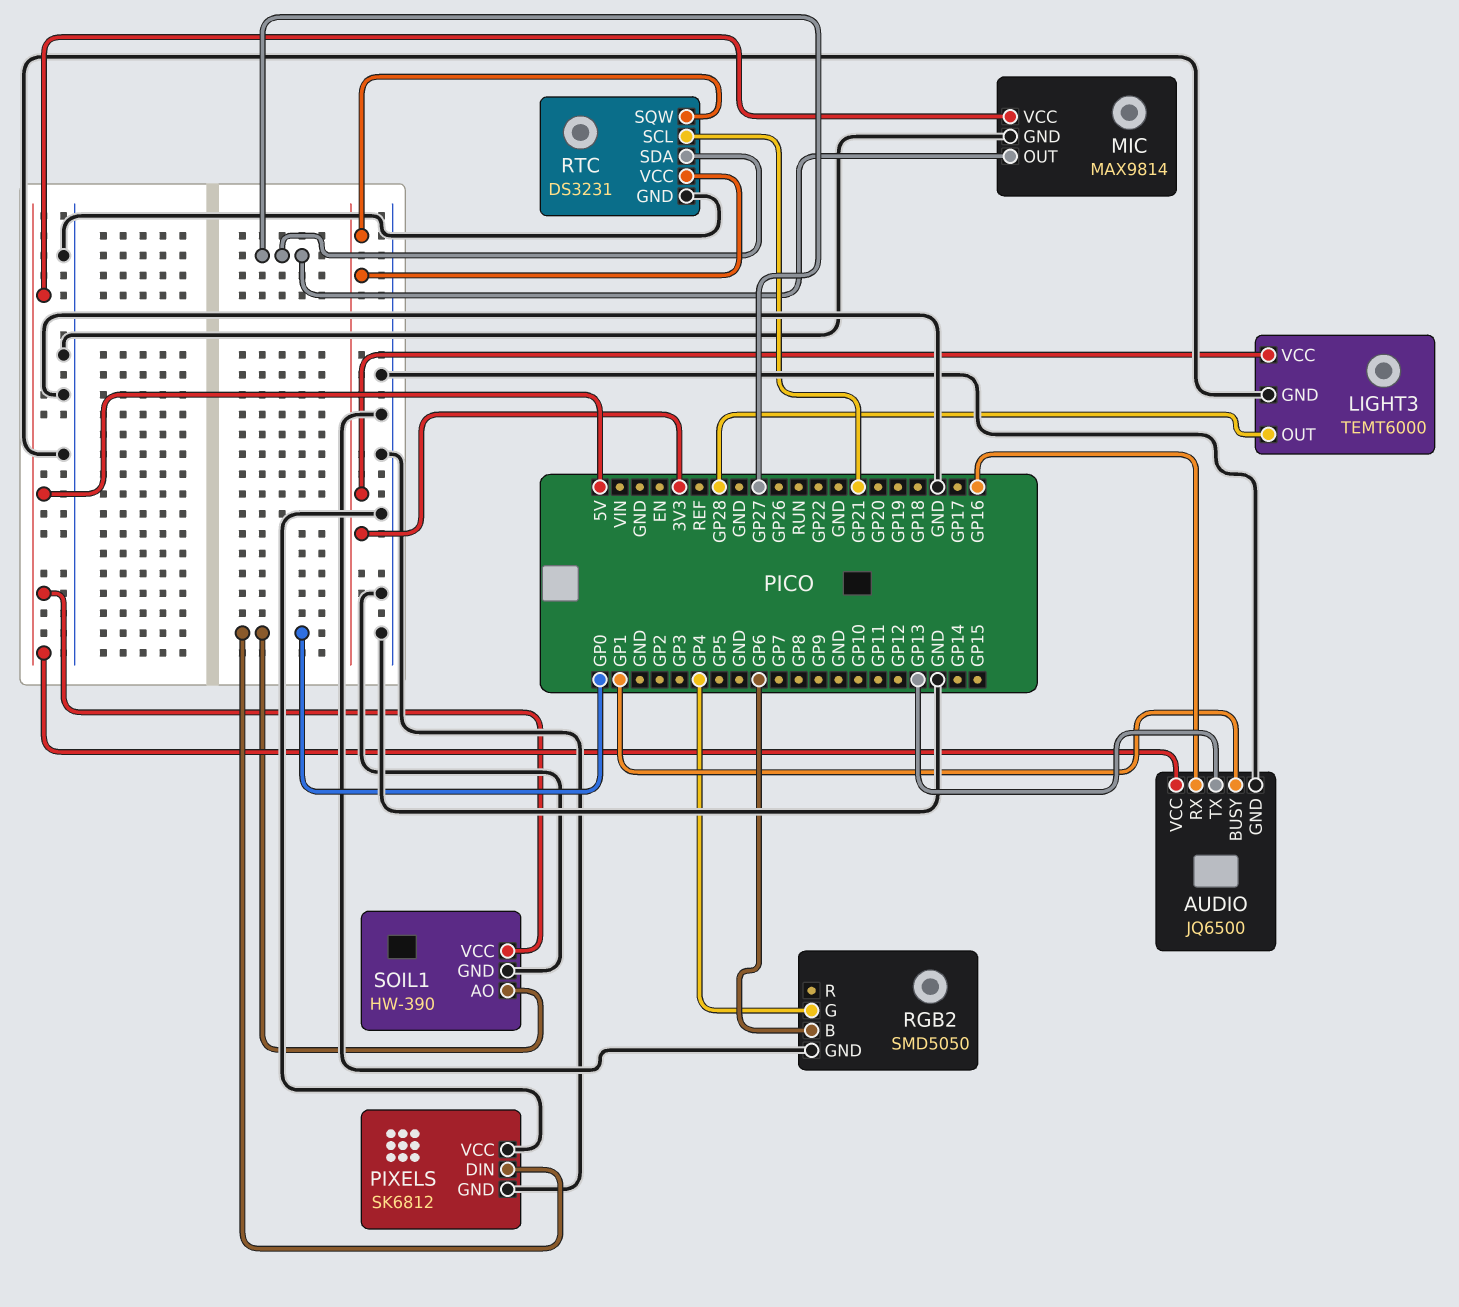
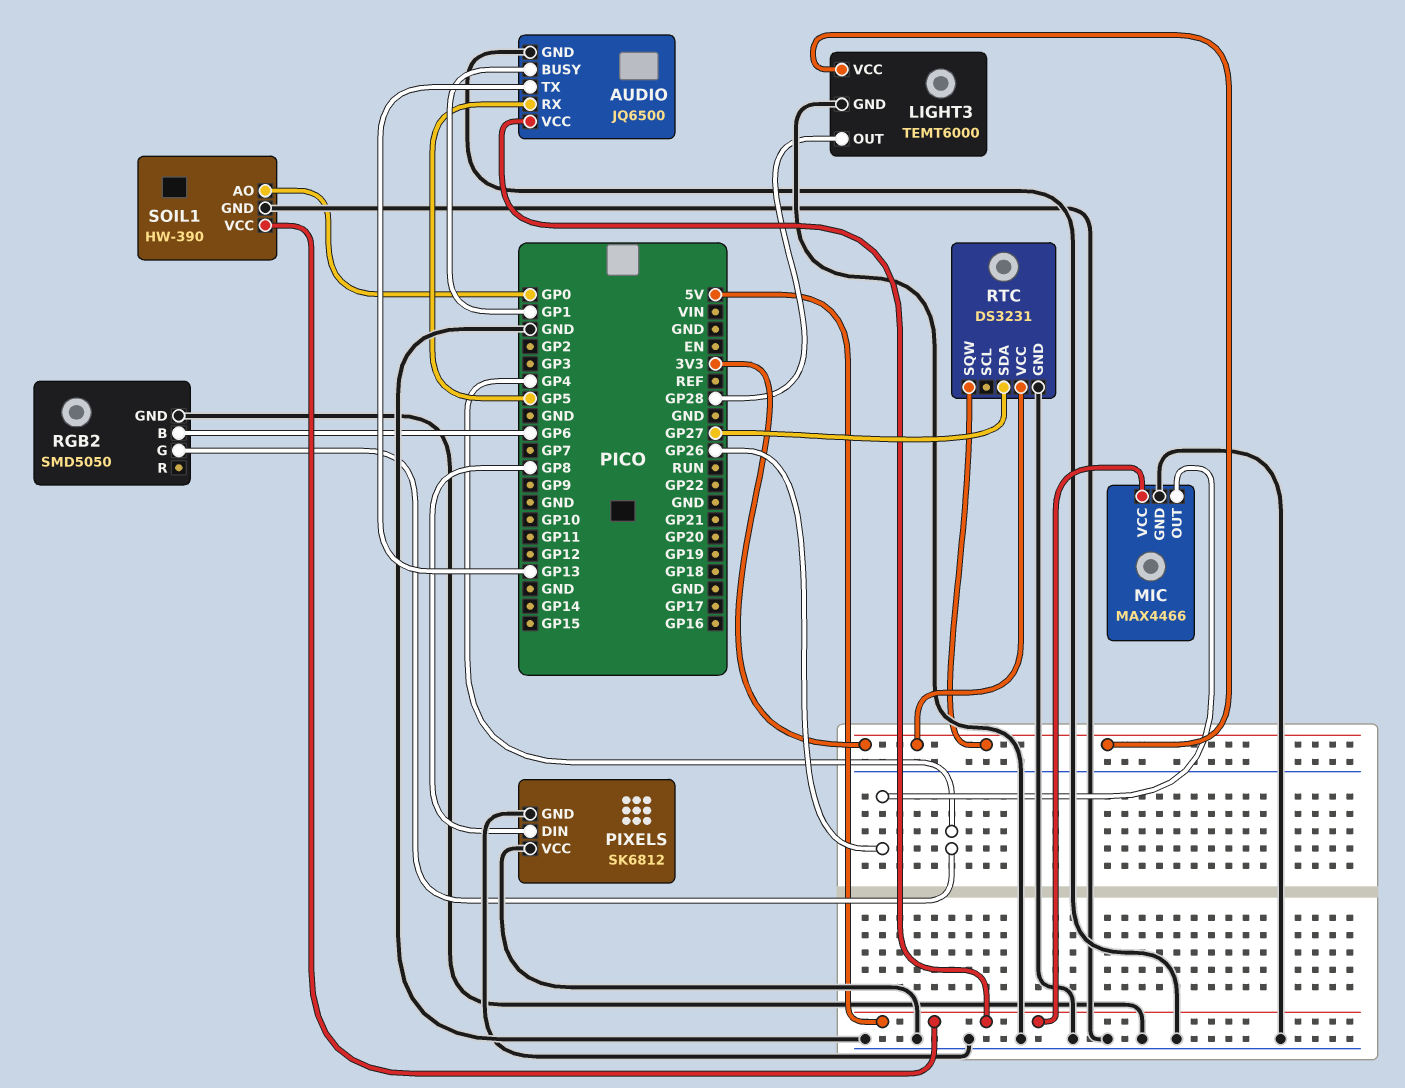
AUDIO pin RX: GP16 -> GP5
MIC: MAX9814 -> MAX4466
MIC pin OUT: GP27 -> GP26
PIXELS pin DIN: GP0 -> GP8
RTC pin SCL: GP21 -> none

